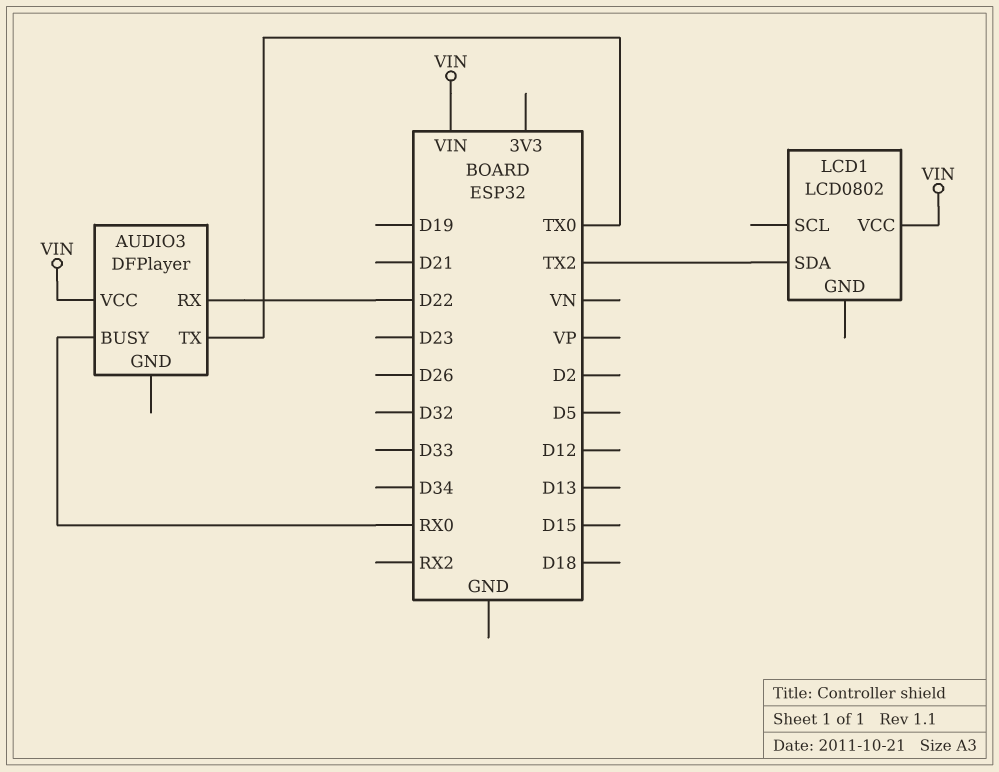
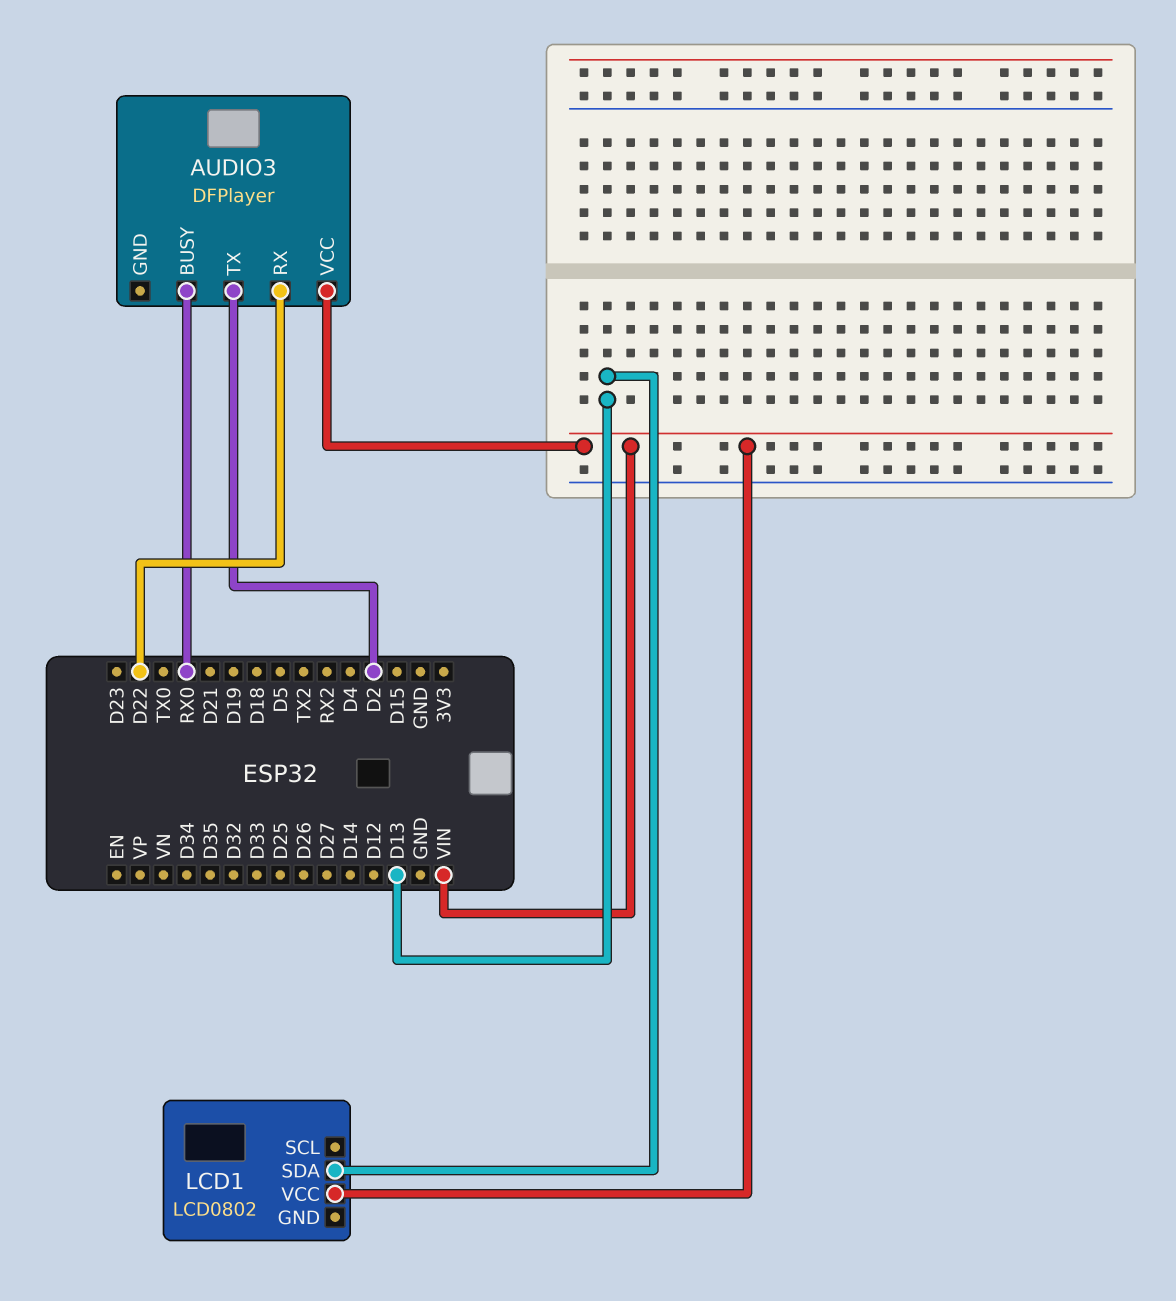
AUDIO3 pin TX: TX0 -> D2
LCD1 pin SDA: TX2 -> D13

